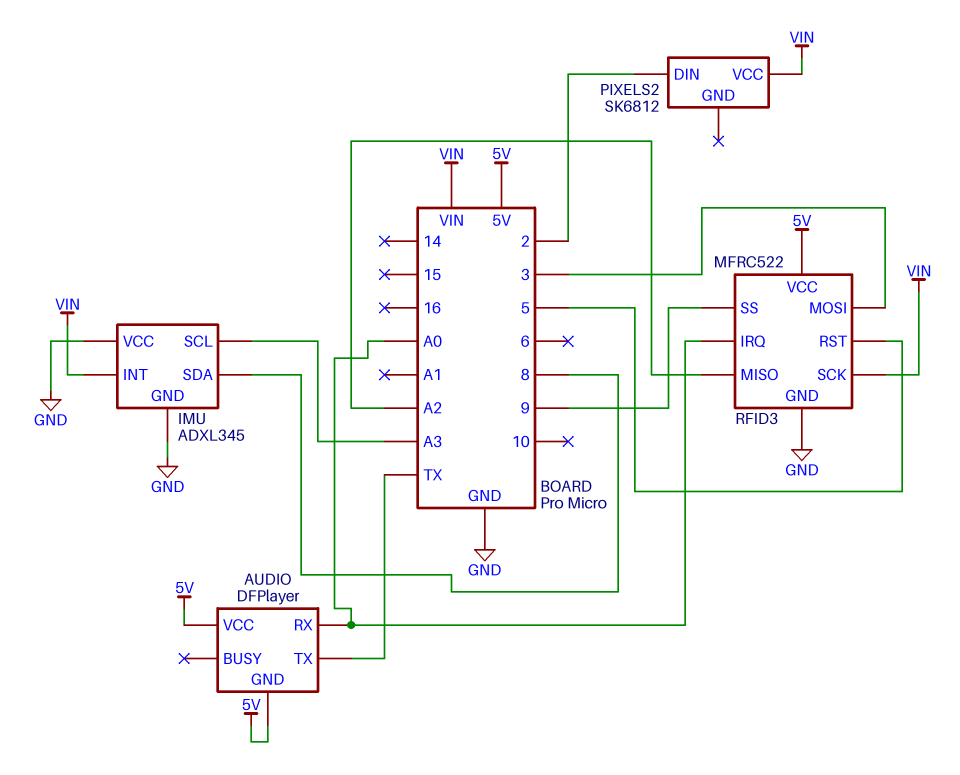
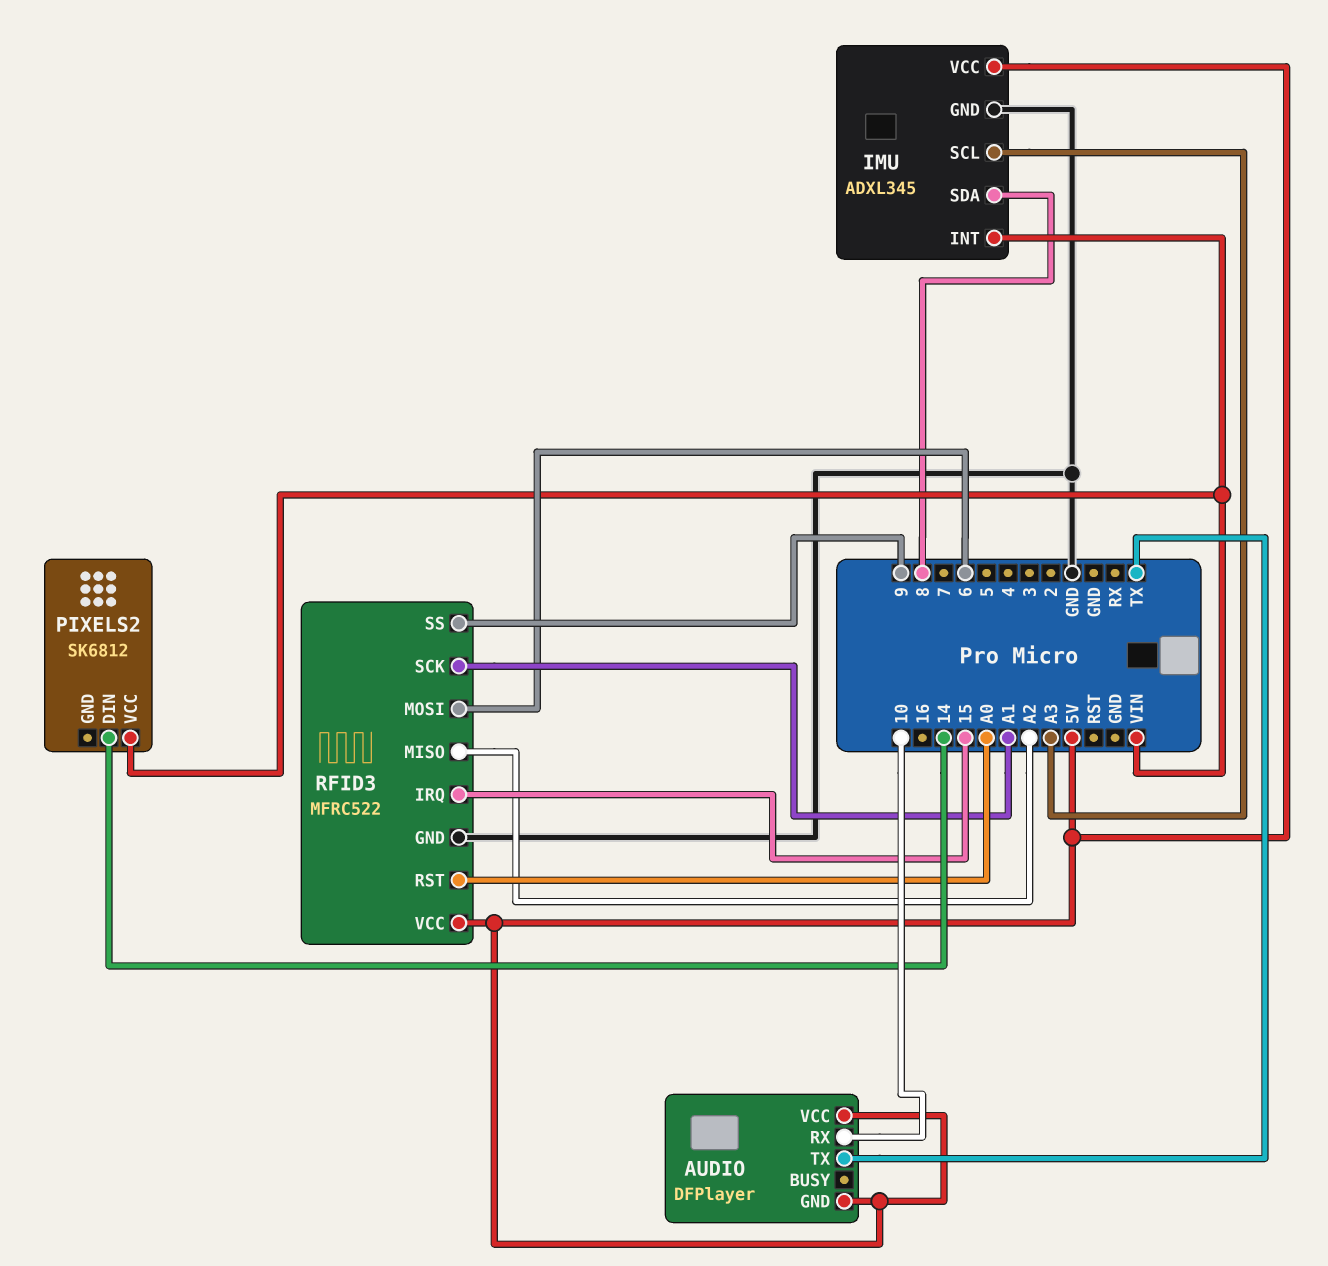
AUDIO pin RX: A0 -> 10
IMU pin VCC: GND -> 5V
PIXELS2 pin DIN: 2 -> 14
RFID3 pin IRQ: A0 -> 15
RFID3 pin MOSI: 3 -> 6
RFID3 pin RST: 5 -> A0
RFID3 pin SCK: VIN -> A1

